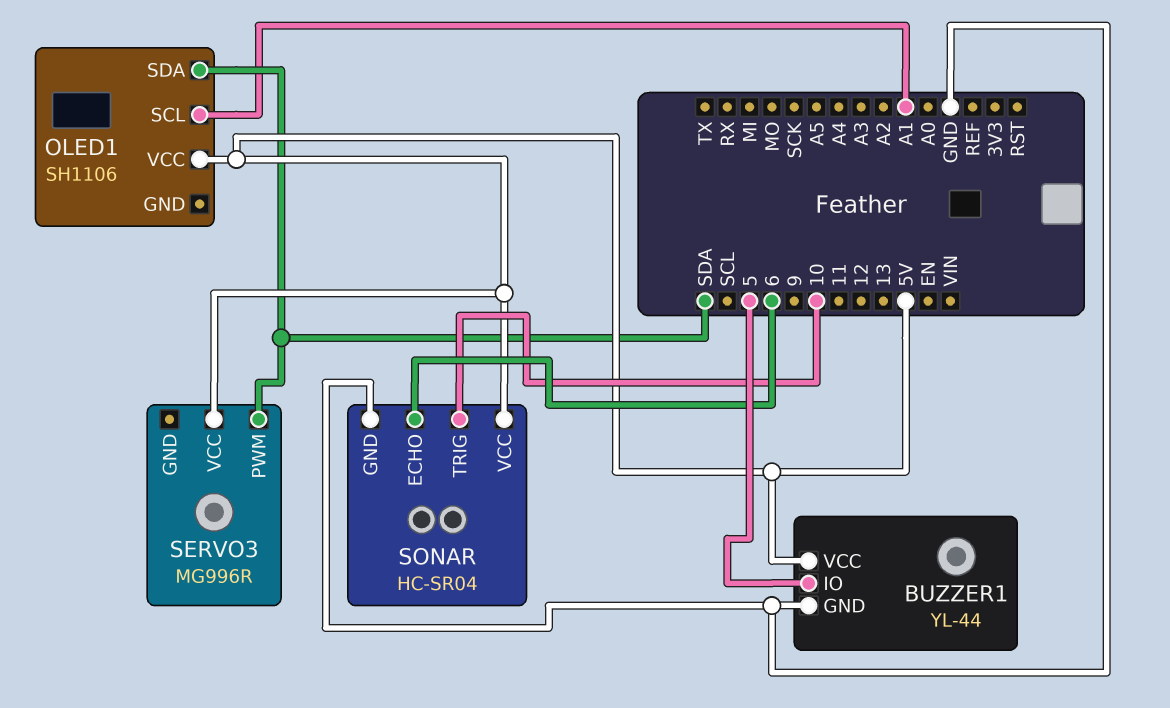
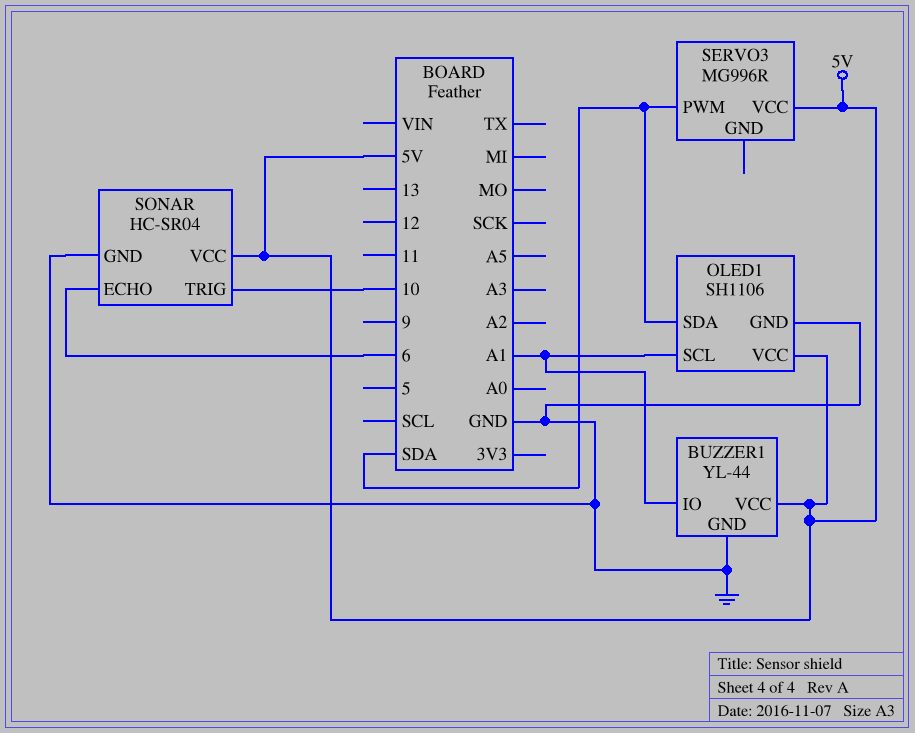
BUZZER1 pin IO: 5 -> A1
OLED1 pin GND: none -> GND

